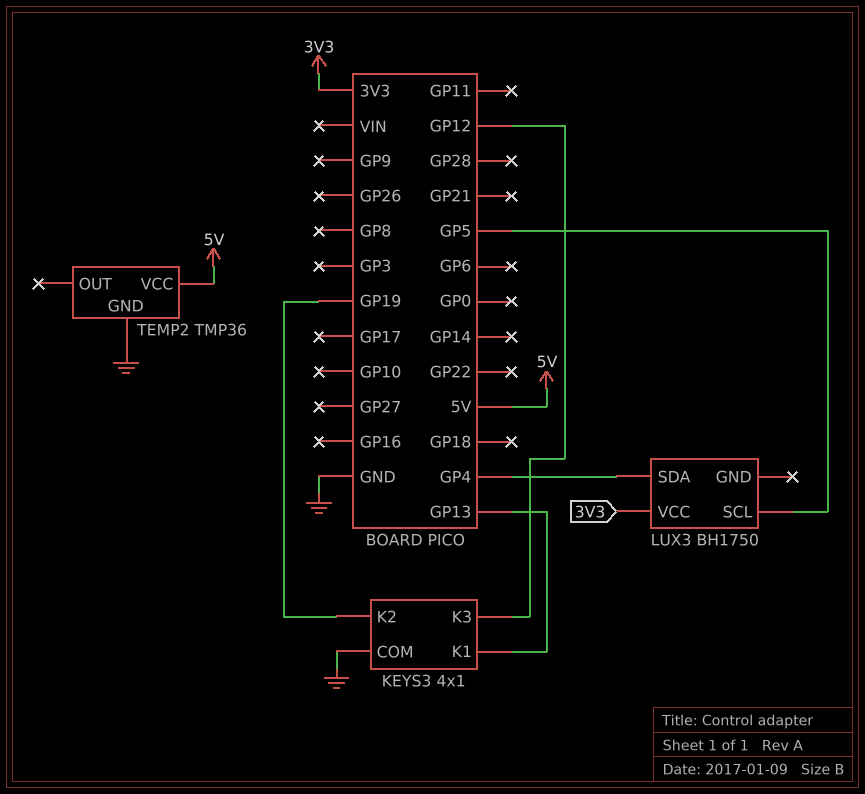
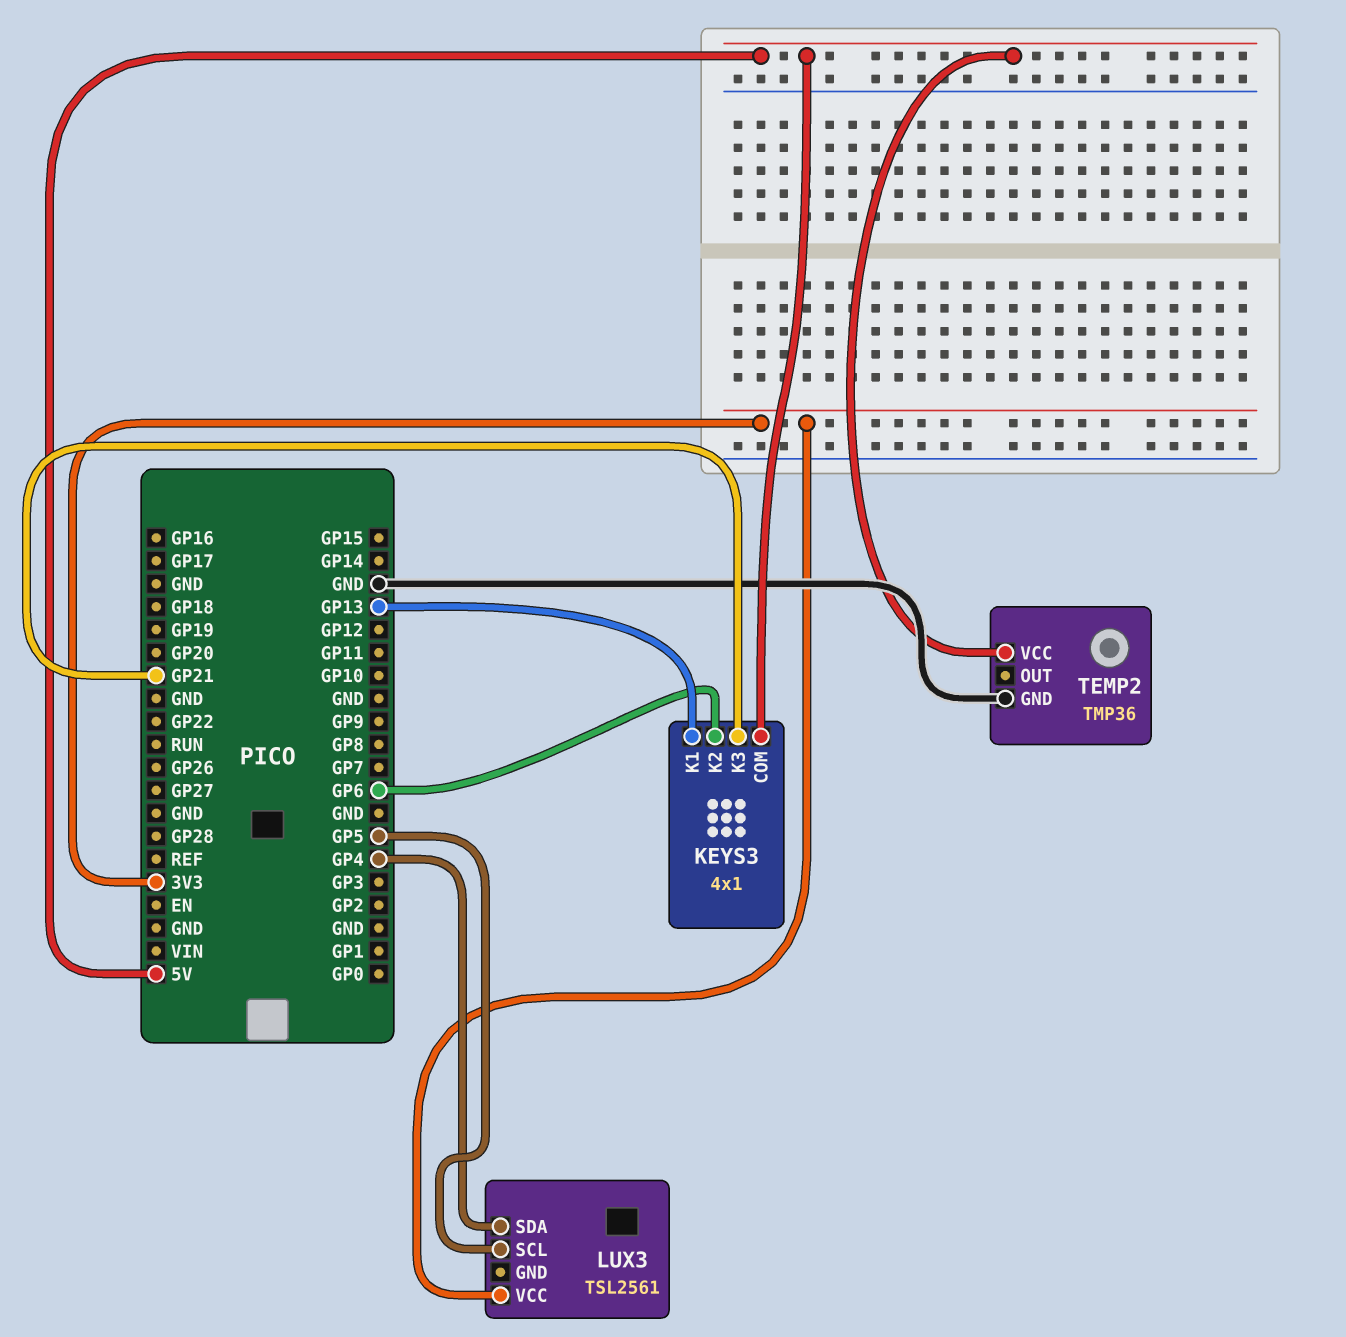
KEYS3 pin COM: GND -> 5V
KEYS3 pin K2: GP19 -> GP6
KEYS3 pin K3: GP12 -> GP21
LUX3: BH1750 -> TSL2561

